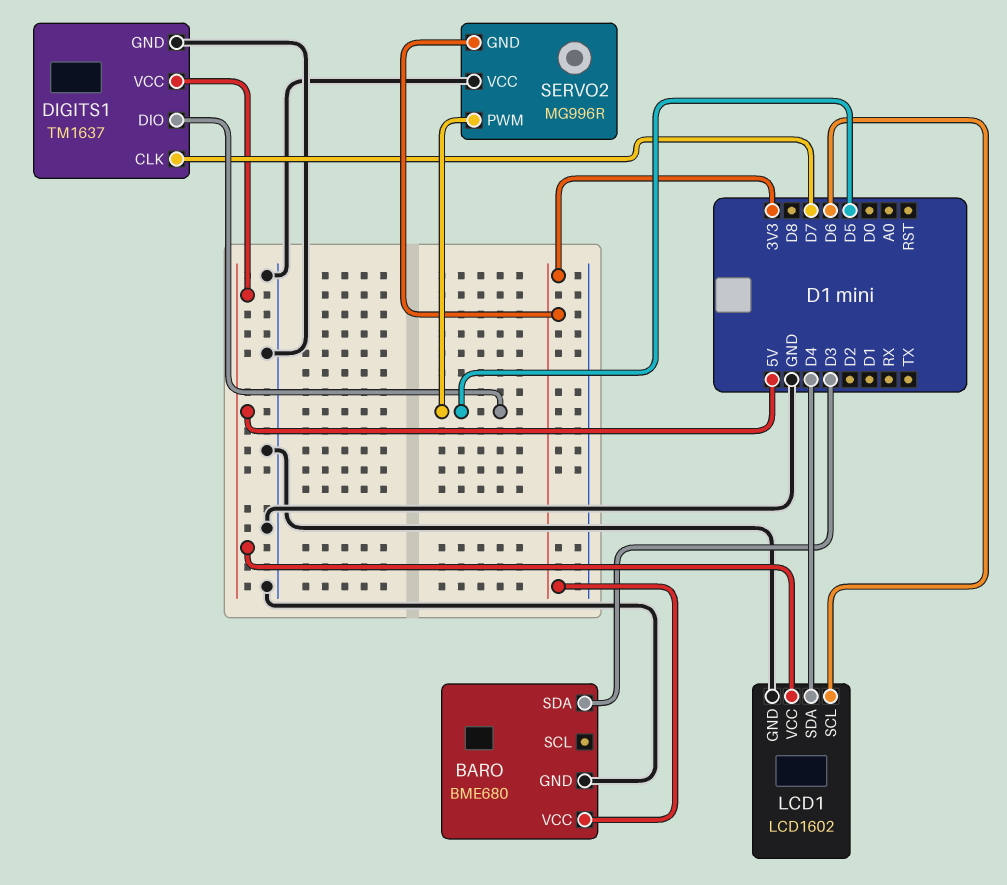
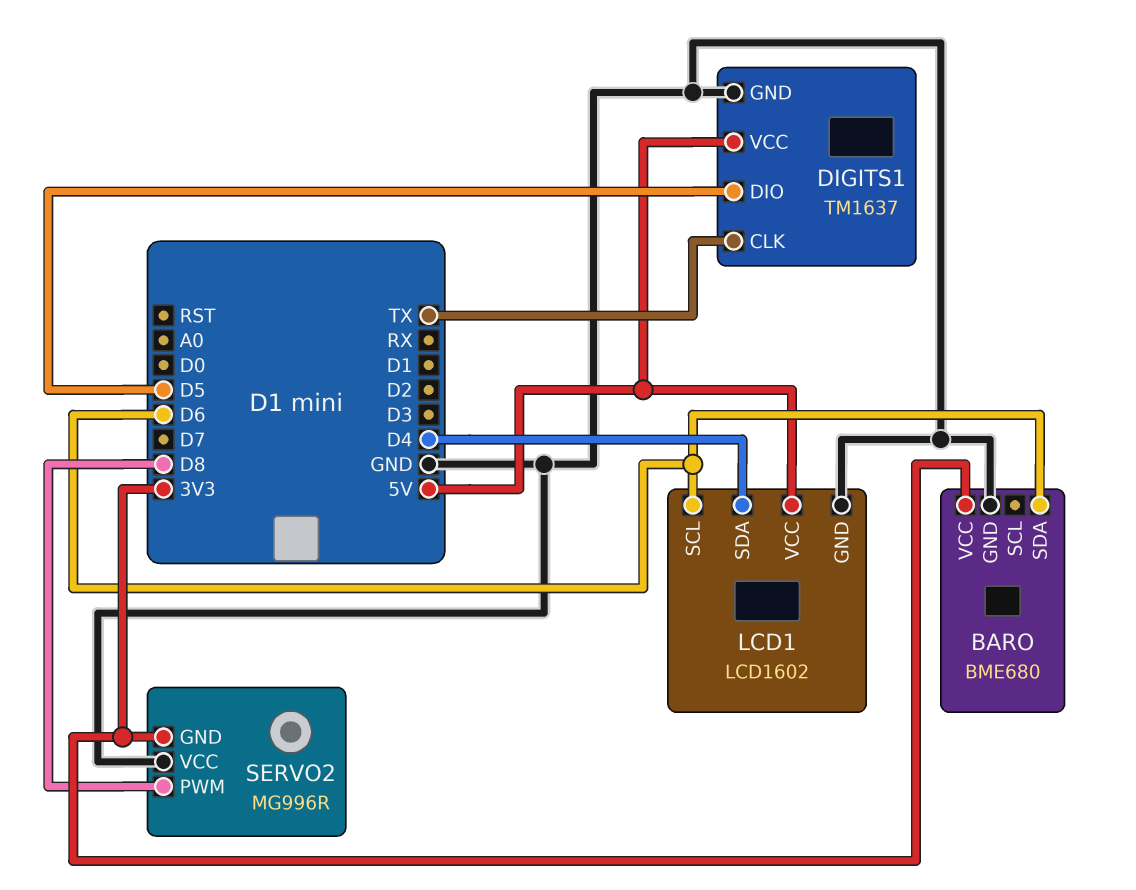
BARO pin SDA: D3 -> D6
DIGITS1 pin CLK: D7 -> TX
SERVO2 pin PWM: D5 -> D8

